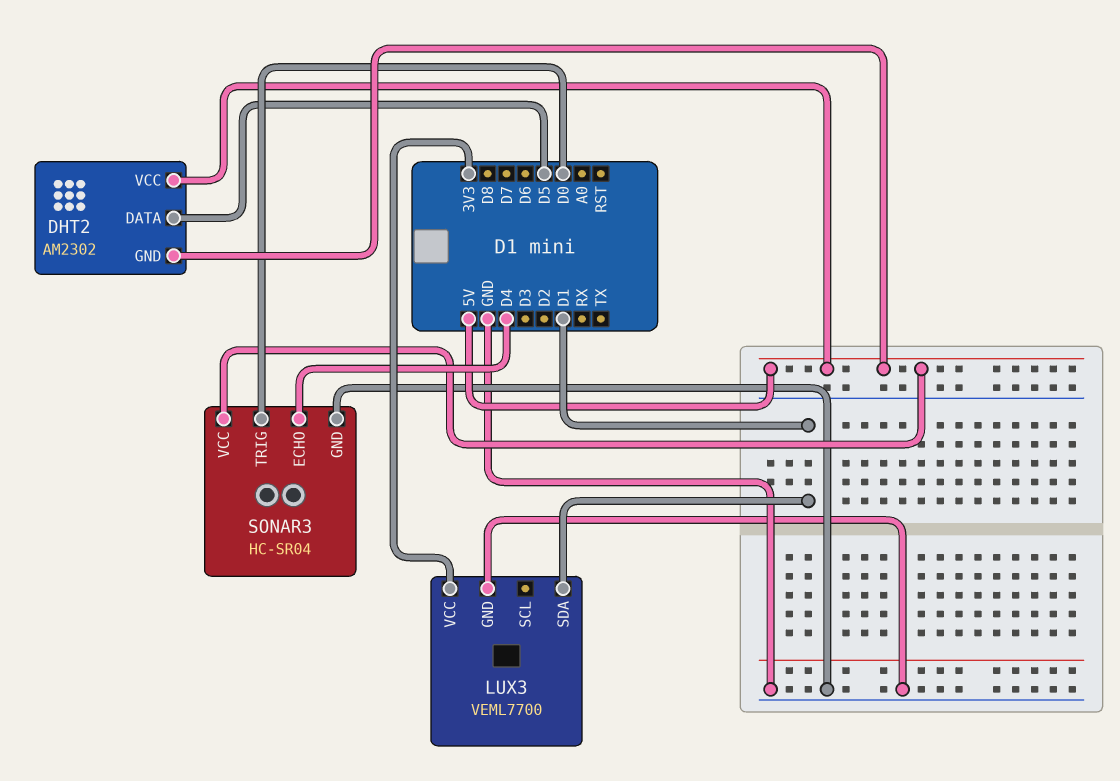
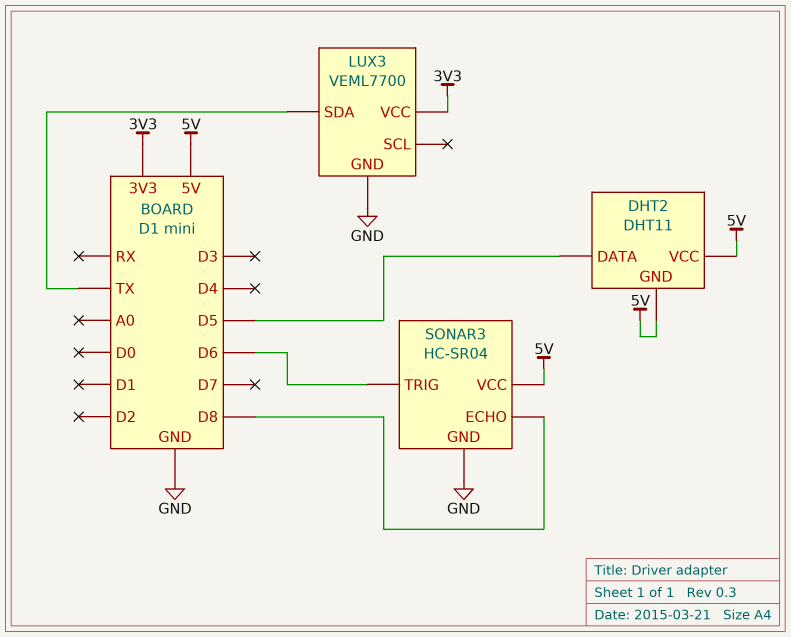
DHT2: AM2302 -> DHT11
LUX3 pin SDA: D1 -> TX
SONAR3 pin ECHO: D4 -> D8
SONAR3 pin TRIG: D0 -> D6

